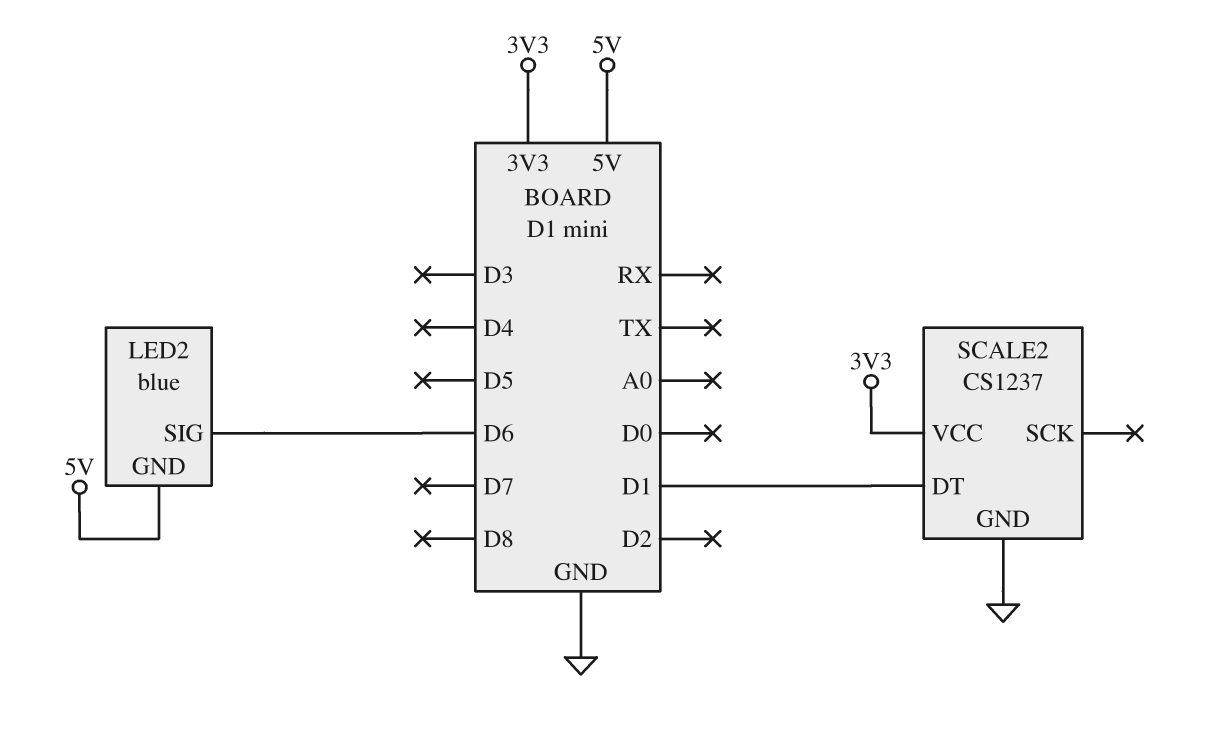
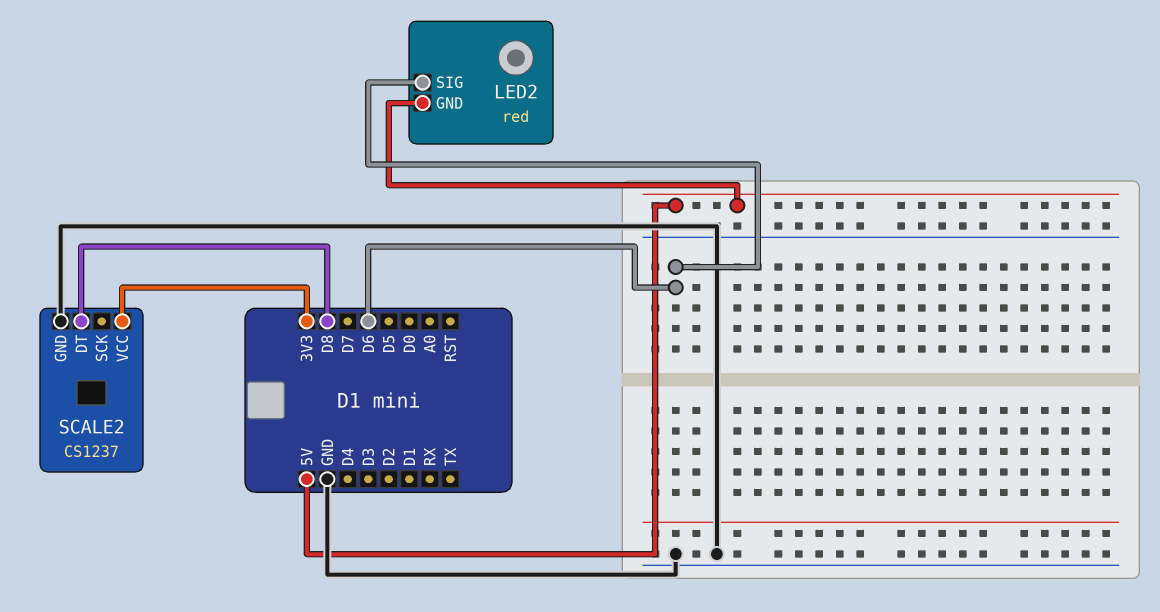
LED2: blue -> red
SCALE2 pin DT: D1 -> D8

